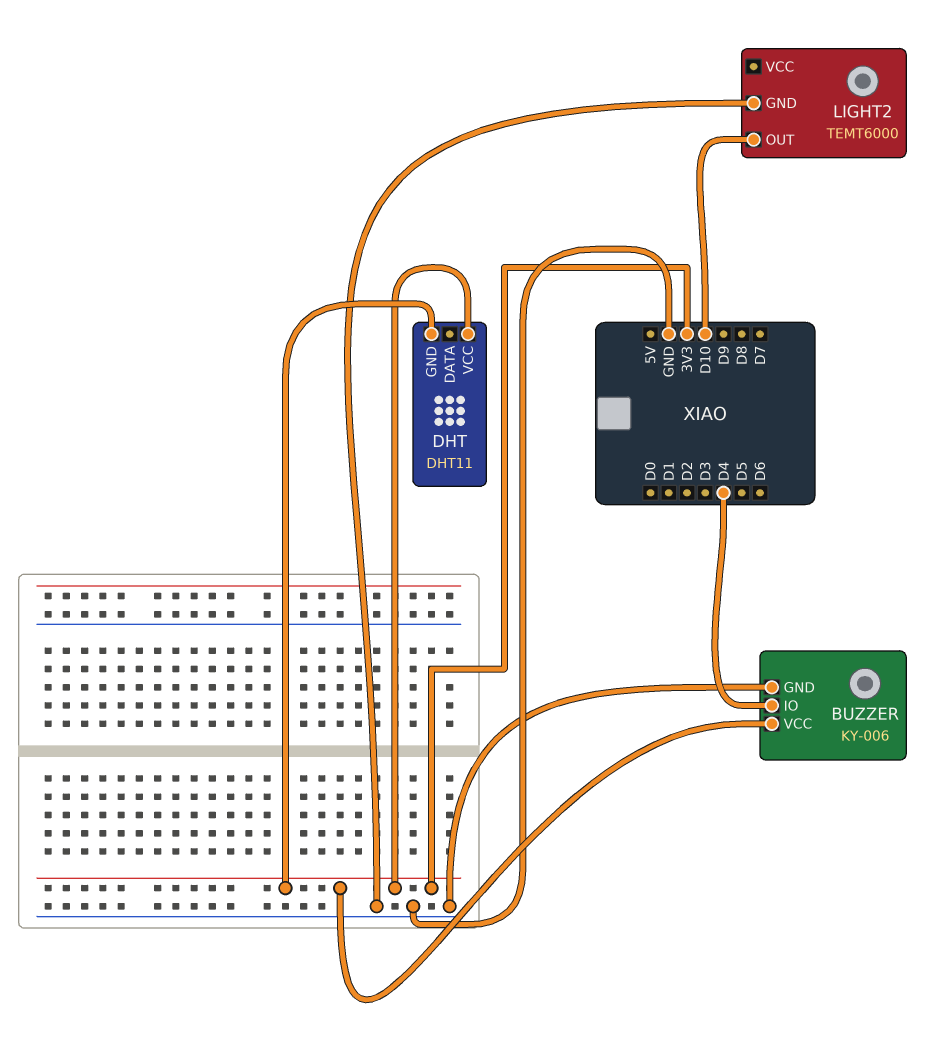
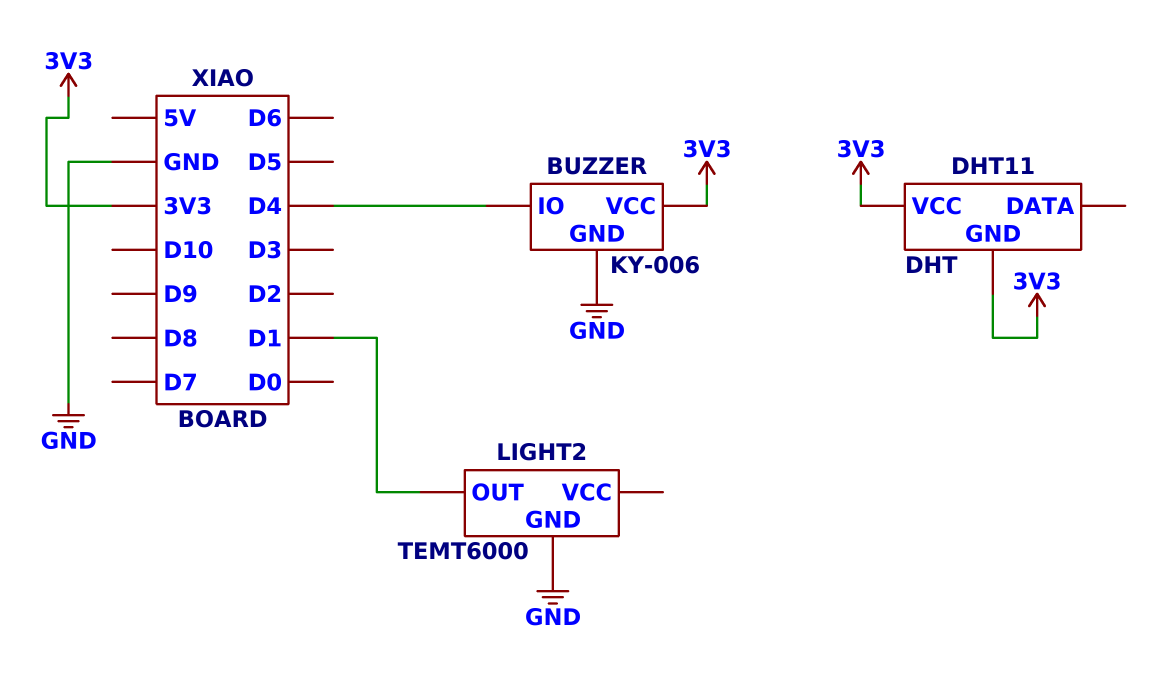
LIGHT2 pin OUT: D10 -> D1

